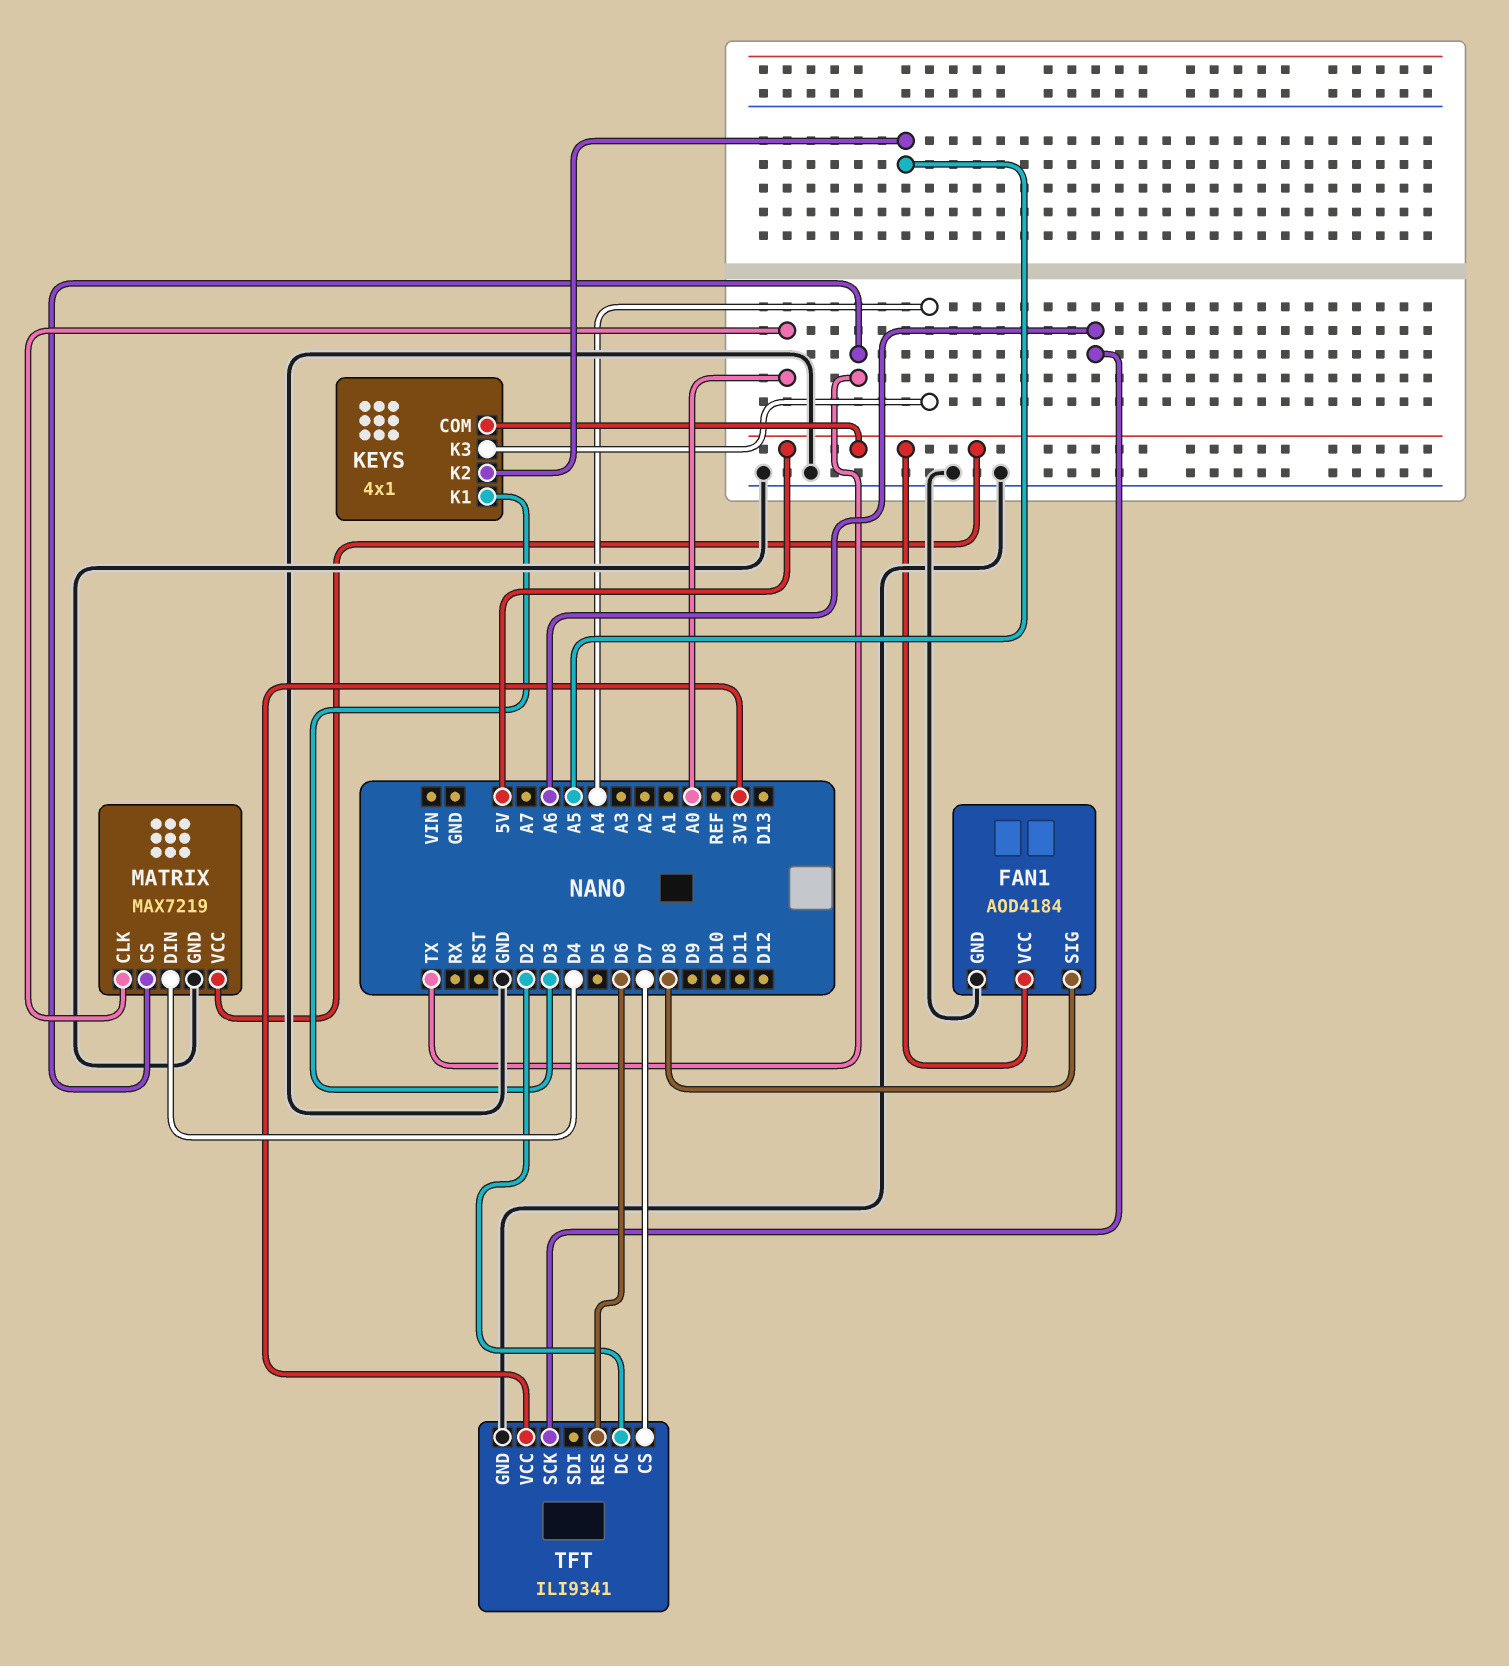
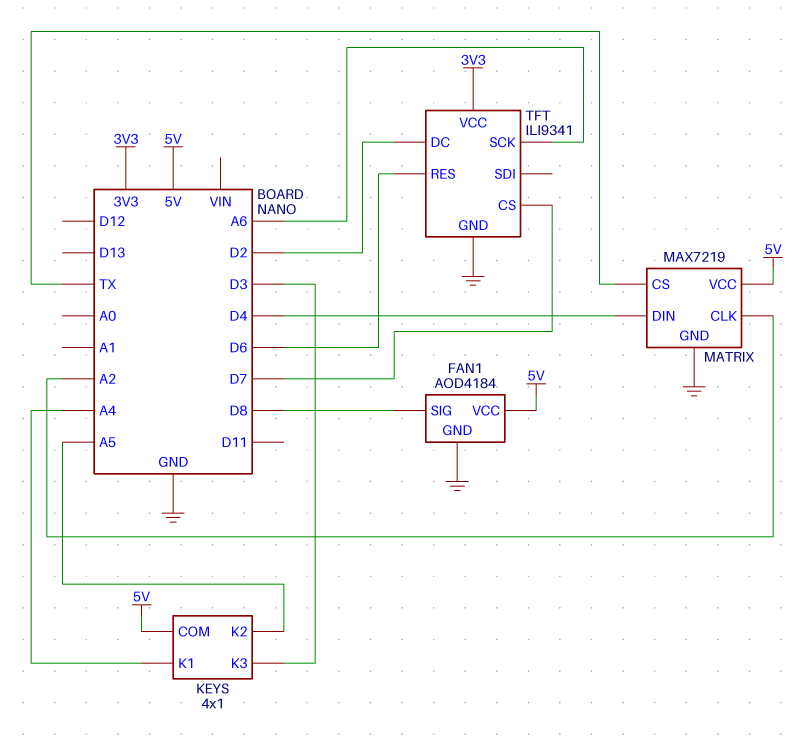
KEYS pin K1: D3 -> A4
KEYS pin K3: A4 -> D3
MATRIX pin CLK: A0 -> A2

